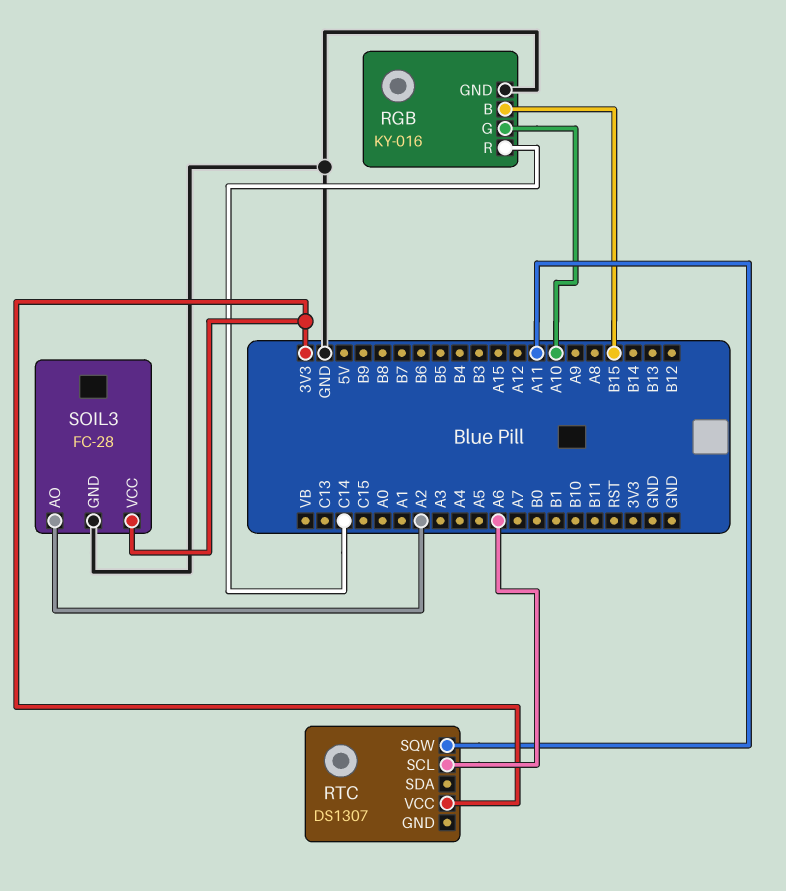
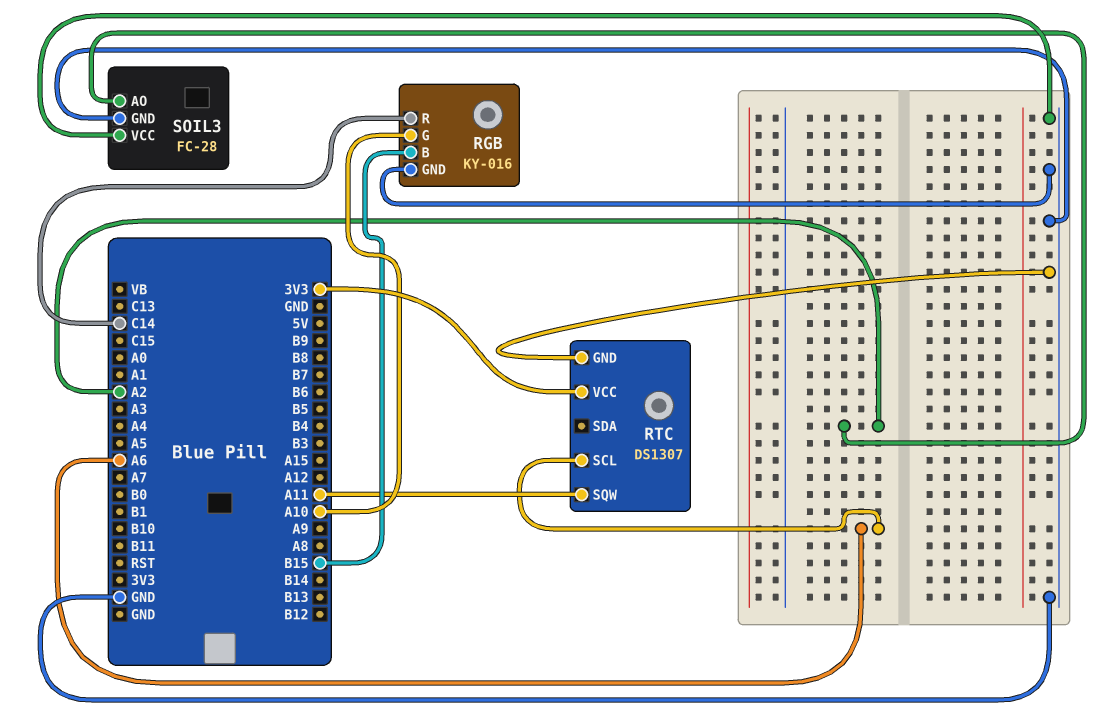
RTC pin GND: none -> GND
SOIL3 pin VCC: 3V3 -> GND

